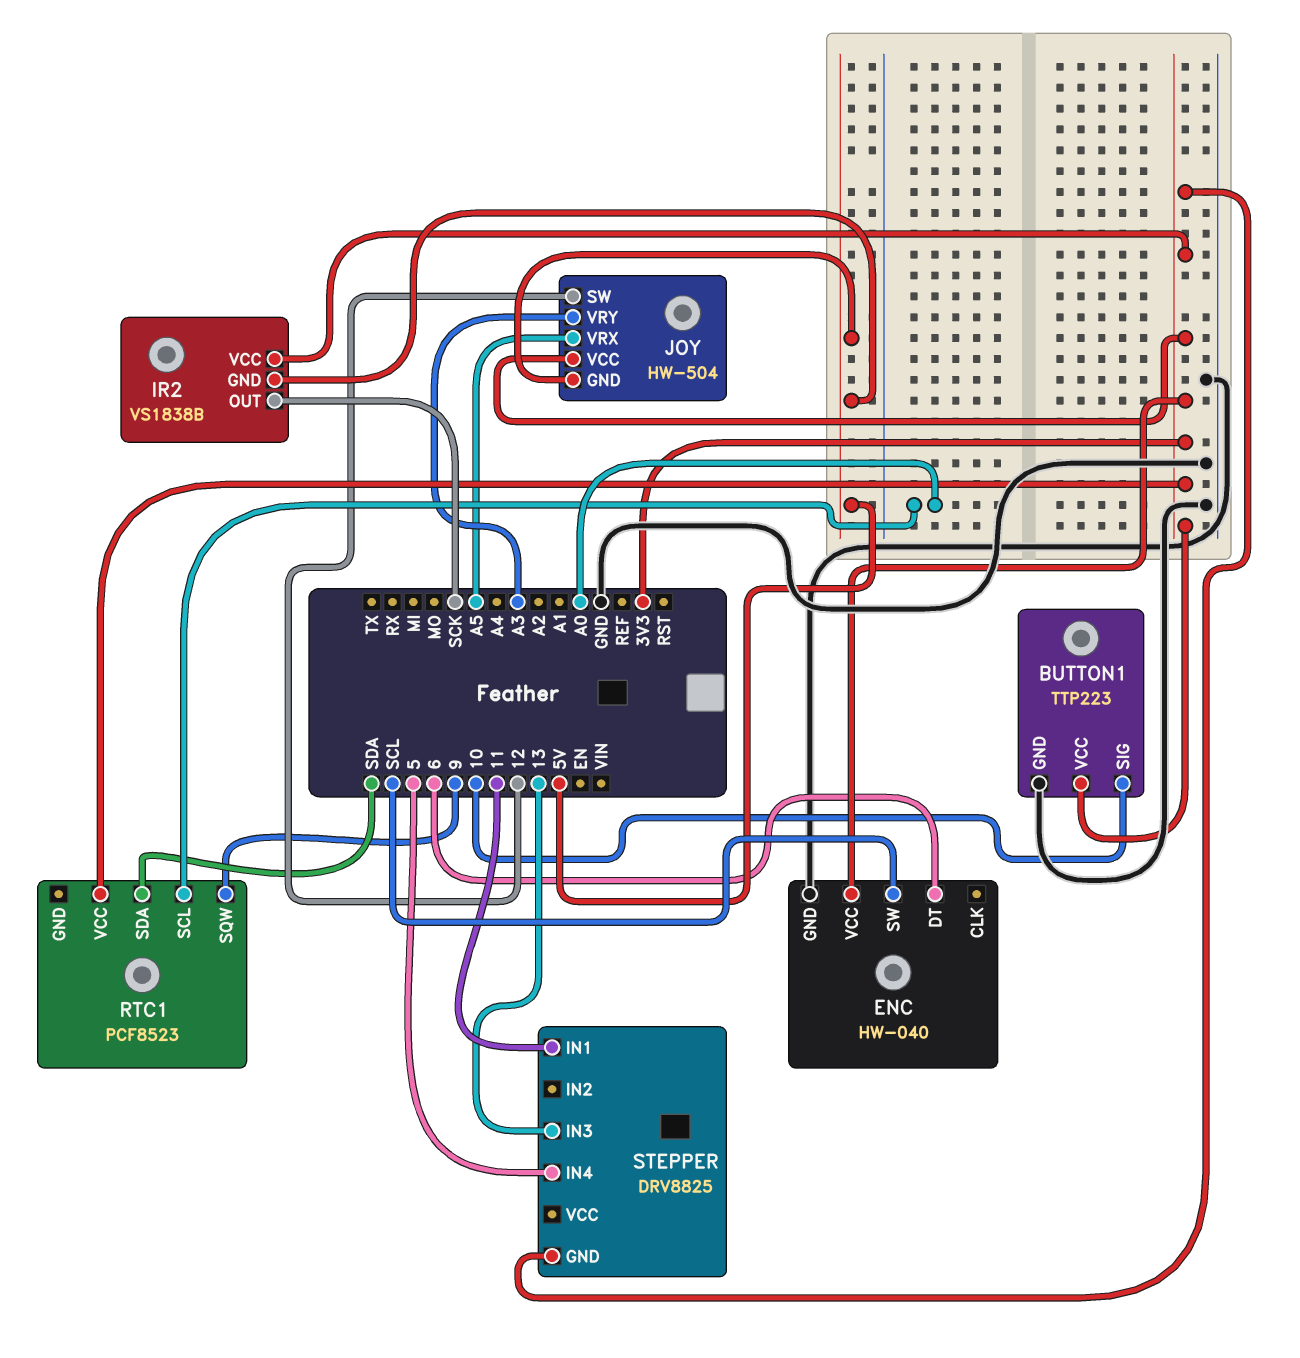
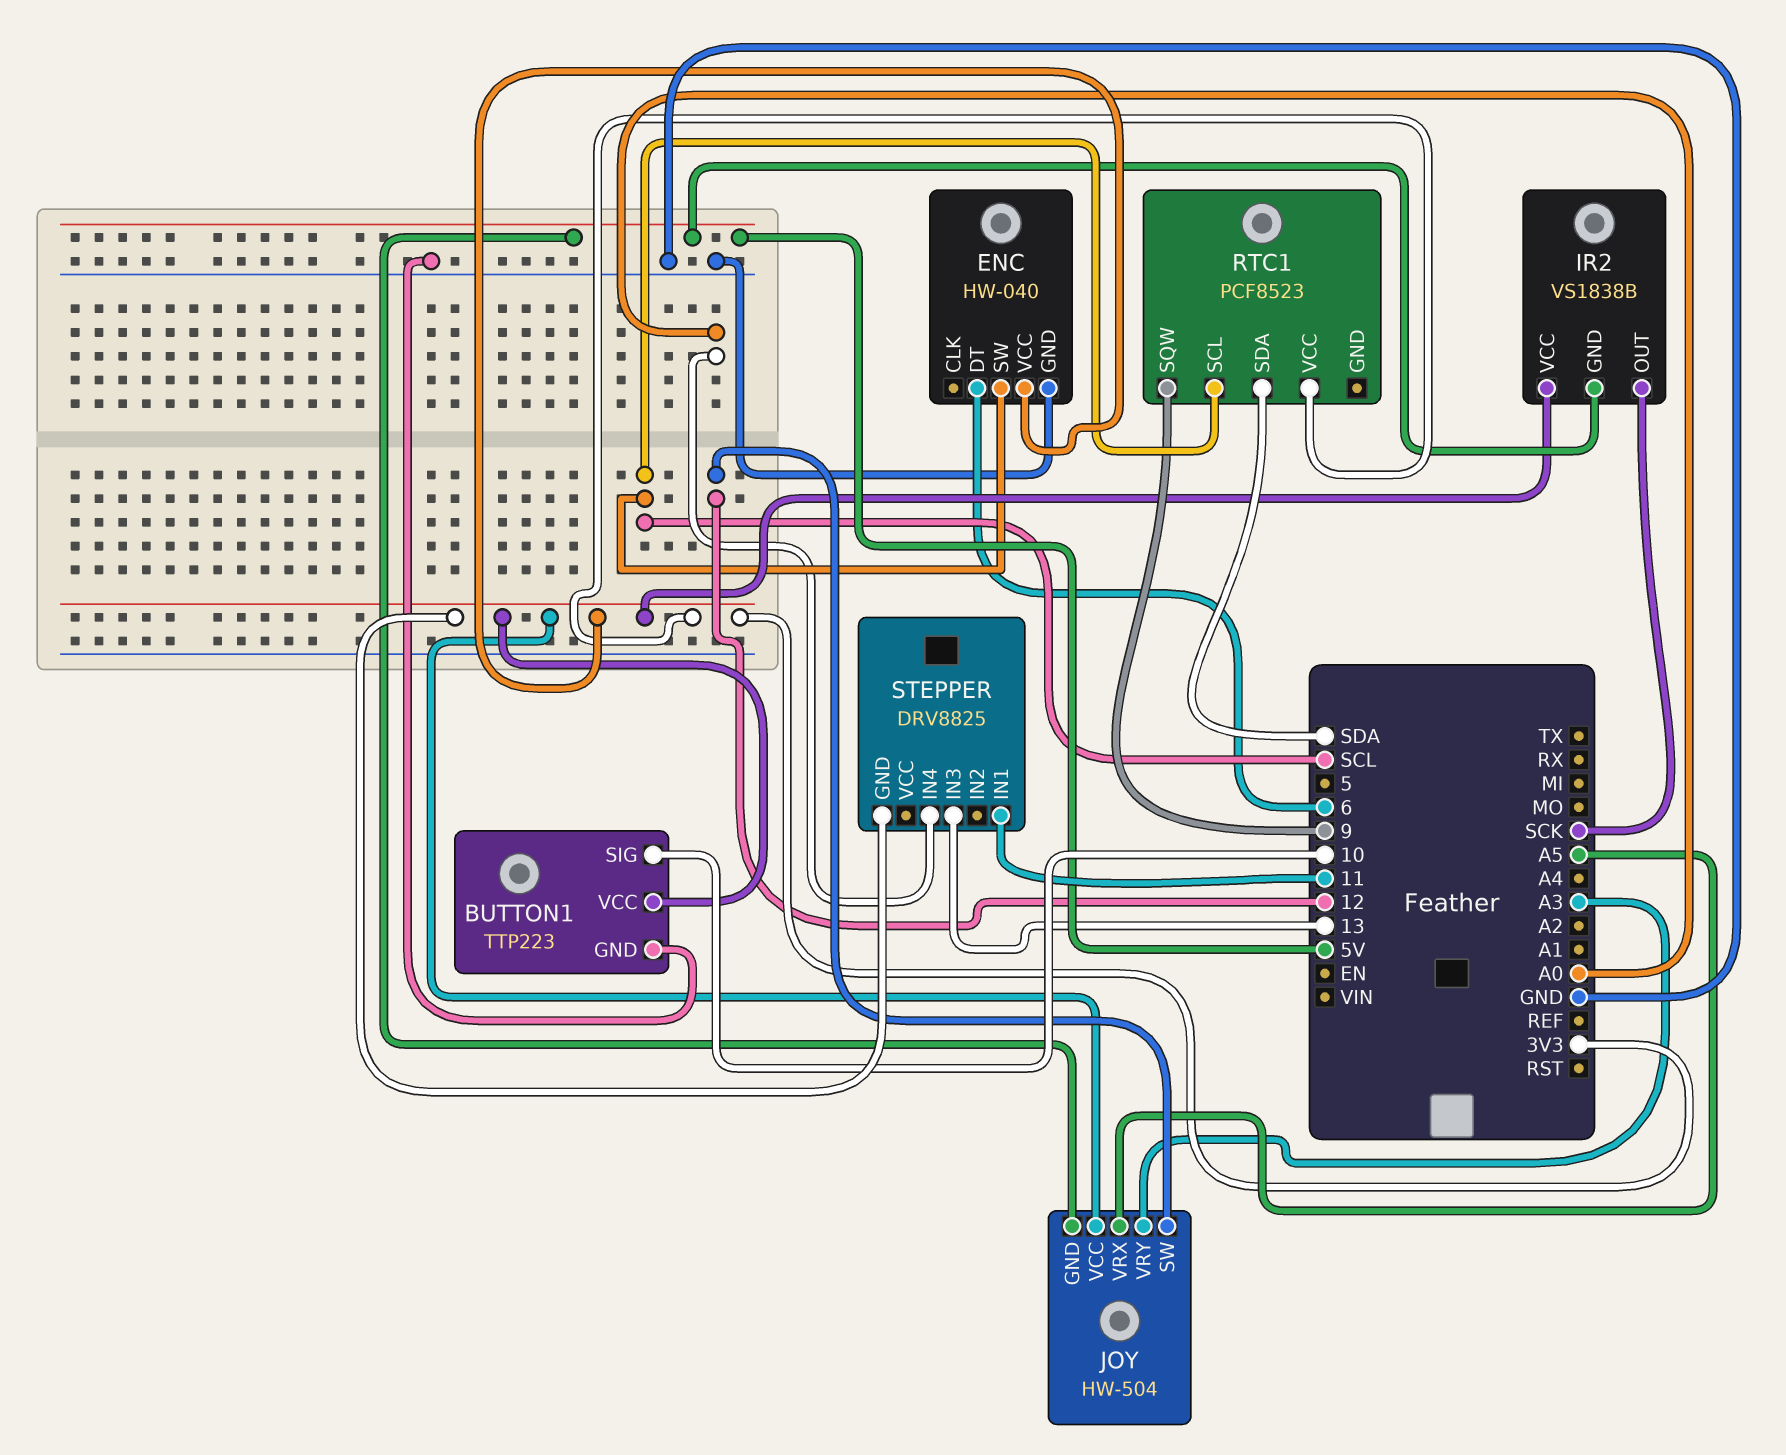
RTC1 pin SCL: A0 -> SCL
STEPPER pin IN4: 5 -> A0

